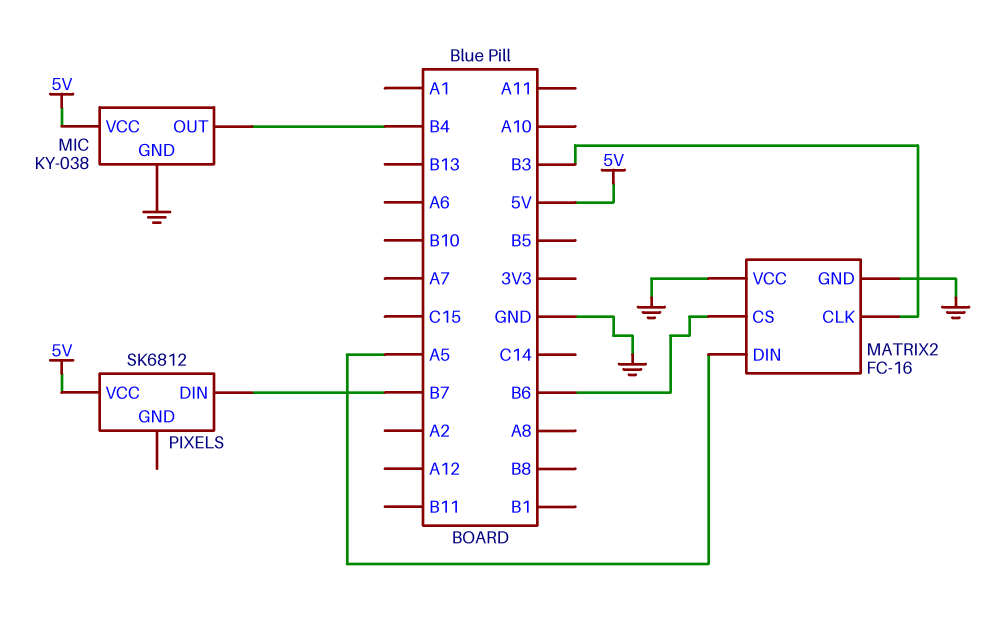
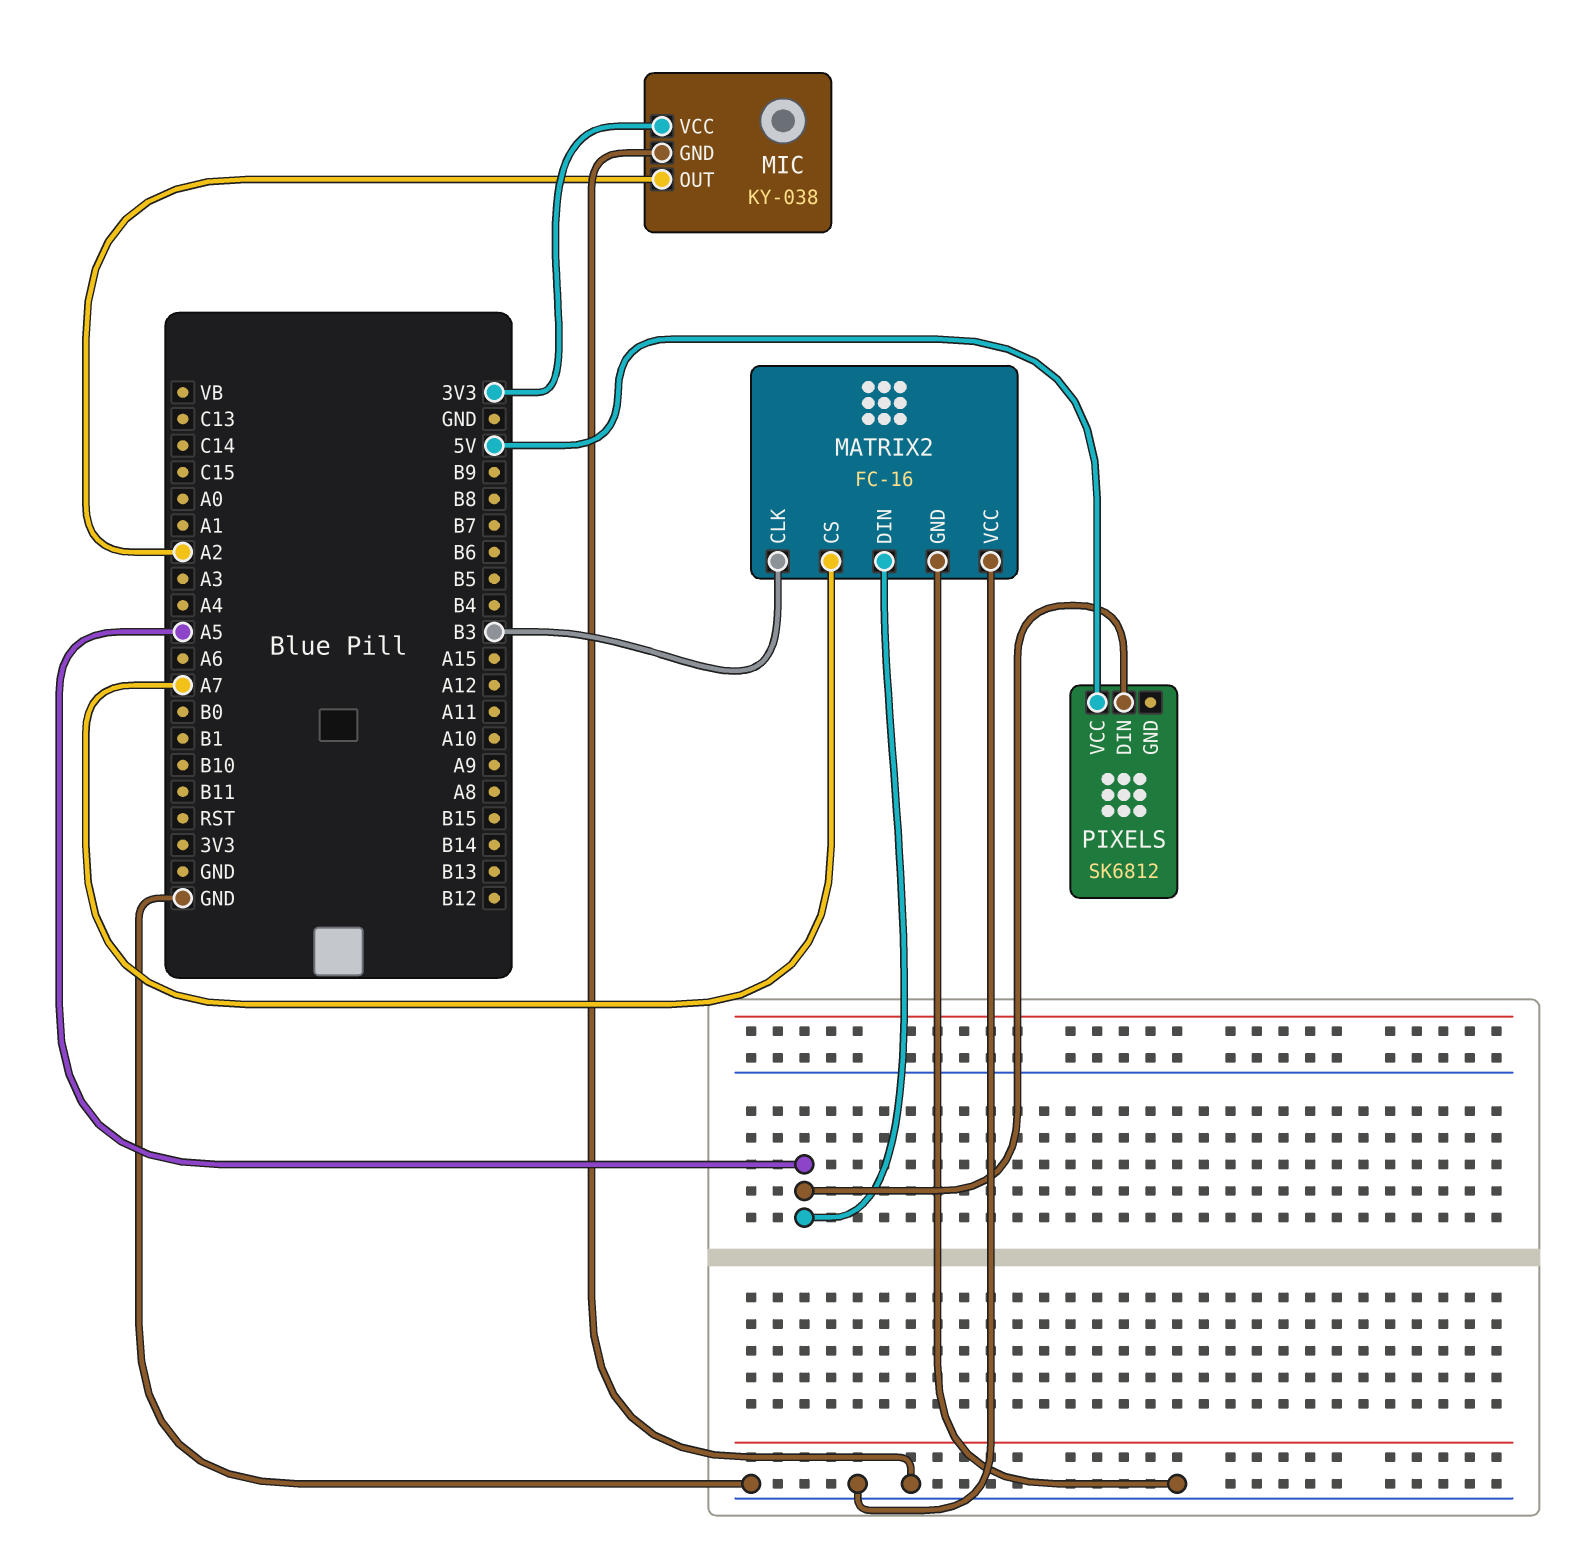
MATRIX2 pin CS: B6 -> A7
MIC pin OUT: B4 -> A2
MIC pin VCC: 5V -> 3V3
PIXELS pin DIN: B7 -> A5

